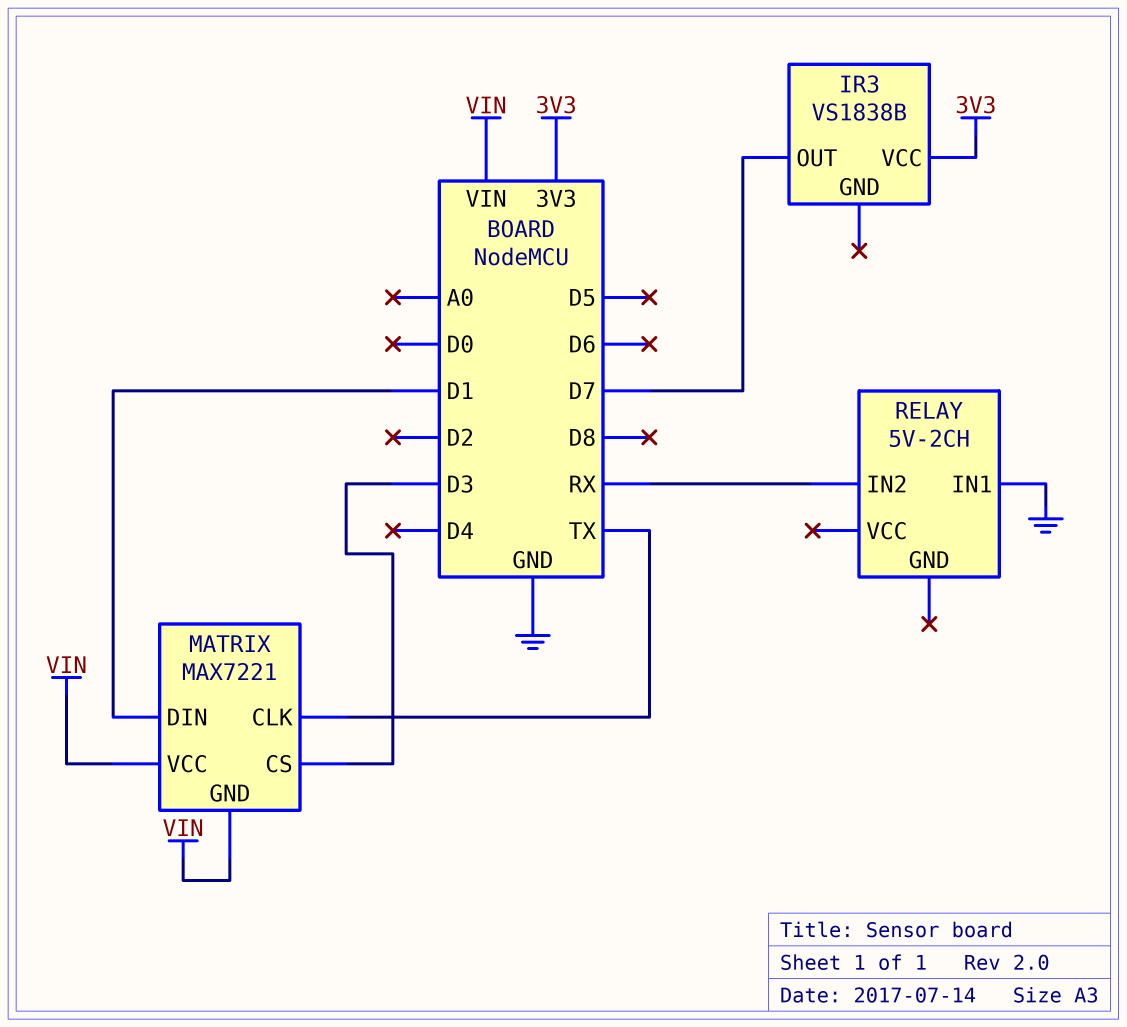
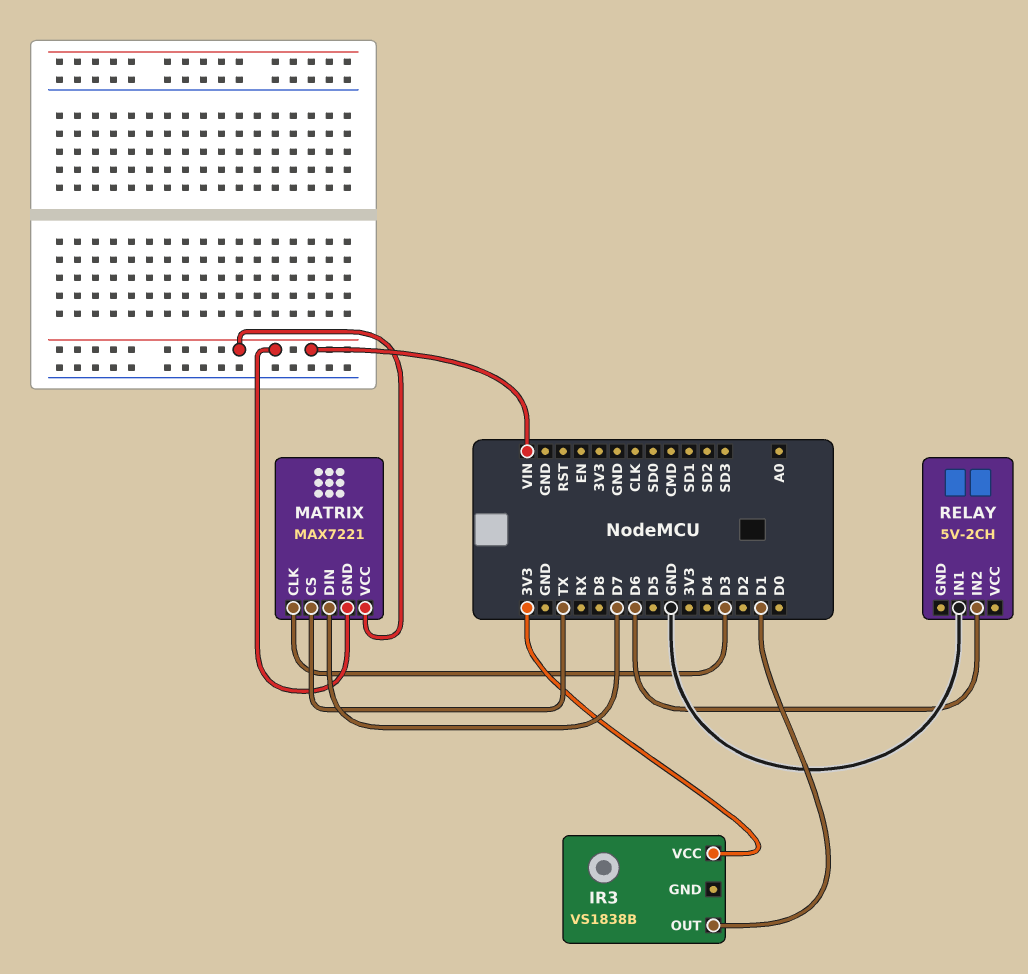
IR3 pin OUT: D7 -> D1
MATRIX pin CLK: TX -> D3
MATRIX pin CS: D3 -> TX
MATRIX pin DIN: D1 -> D7
RELAY pin IN2: RX -> D6

